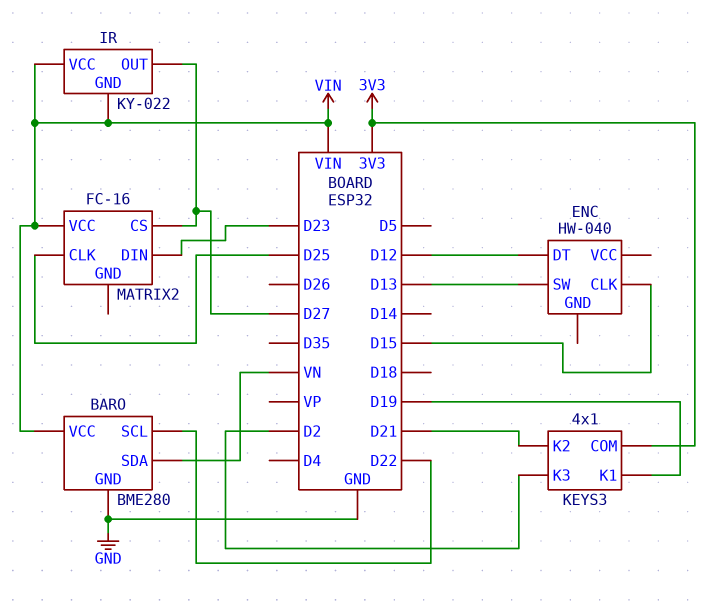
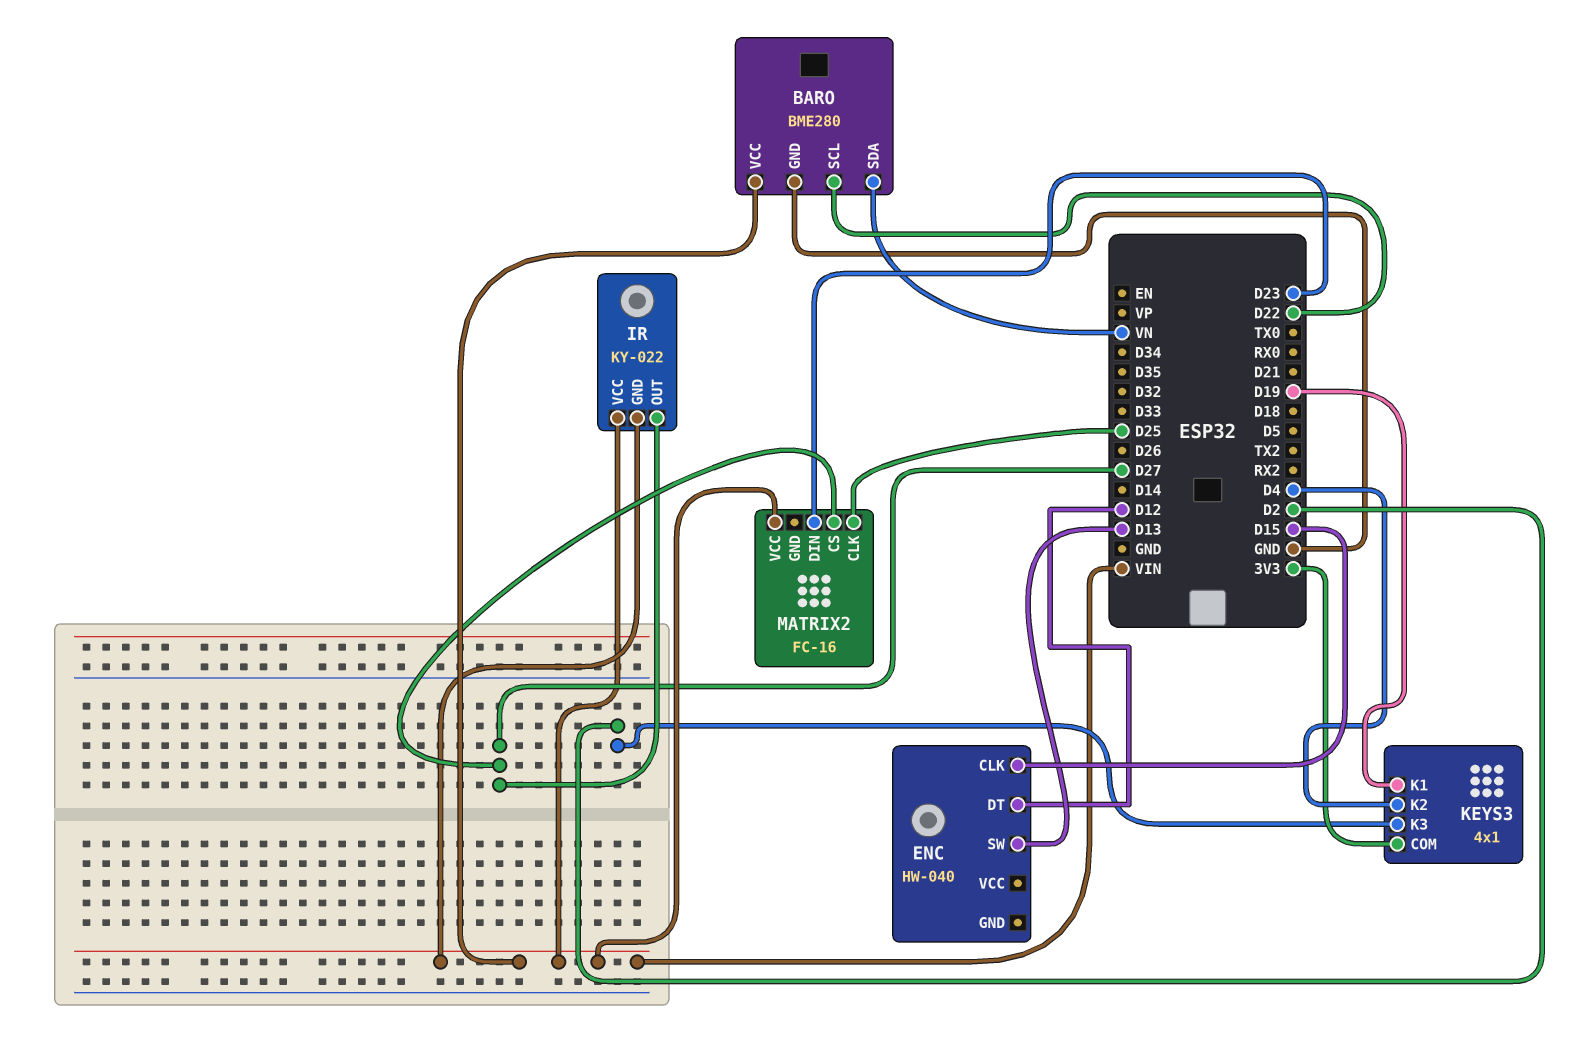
KEYS3 pin K2: D21 -> D4

